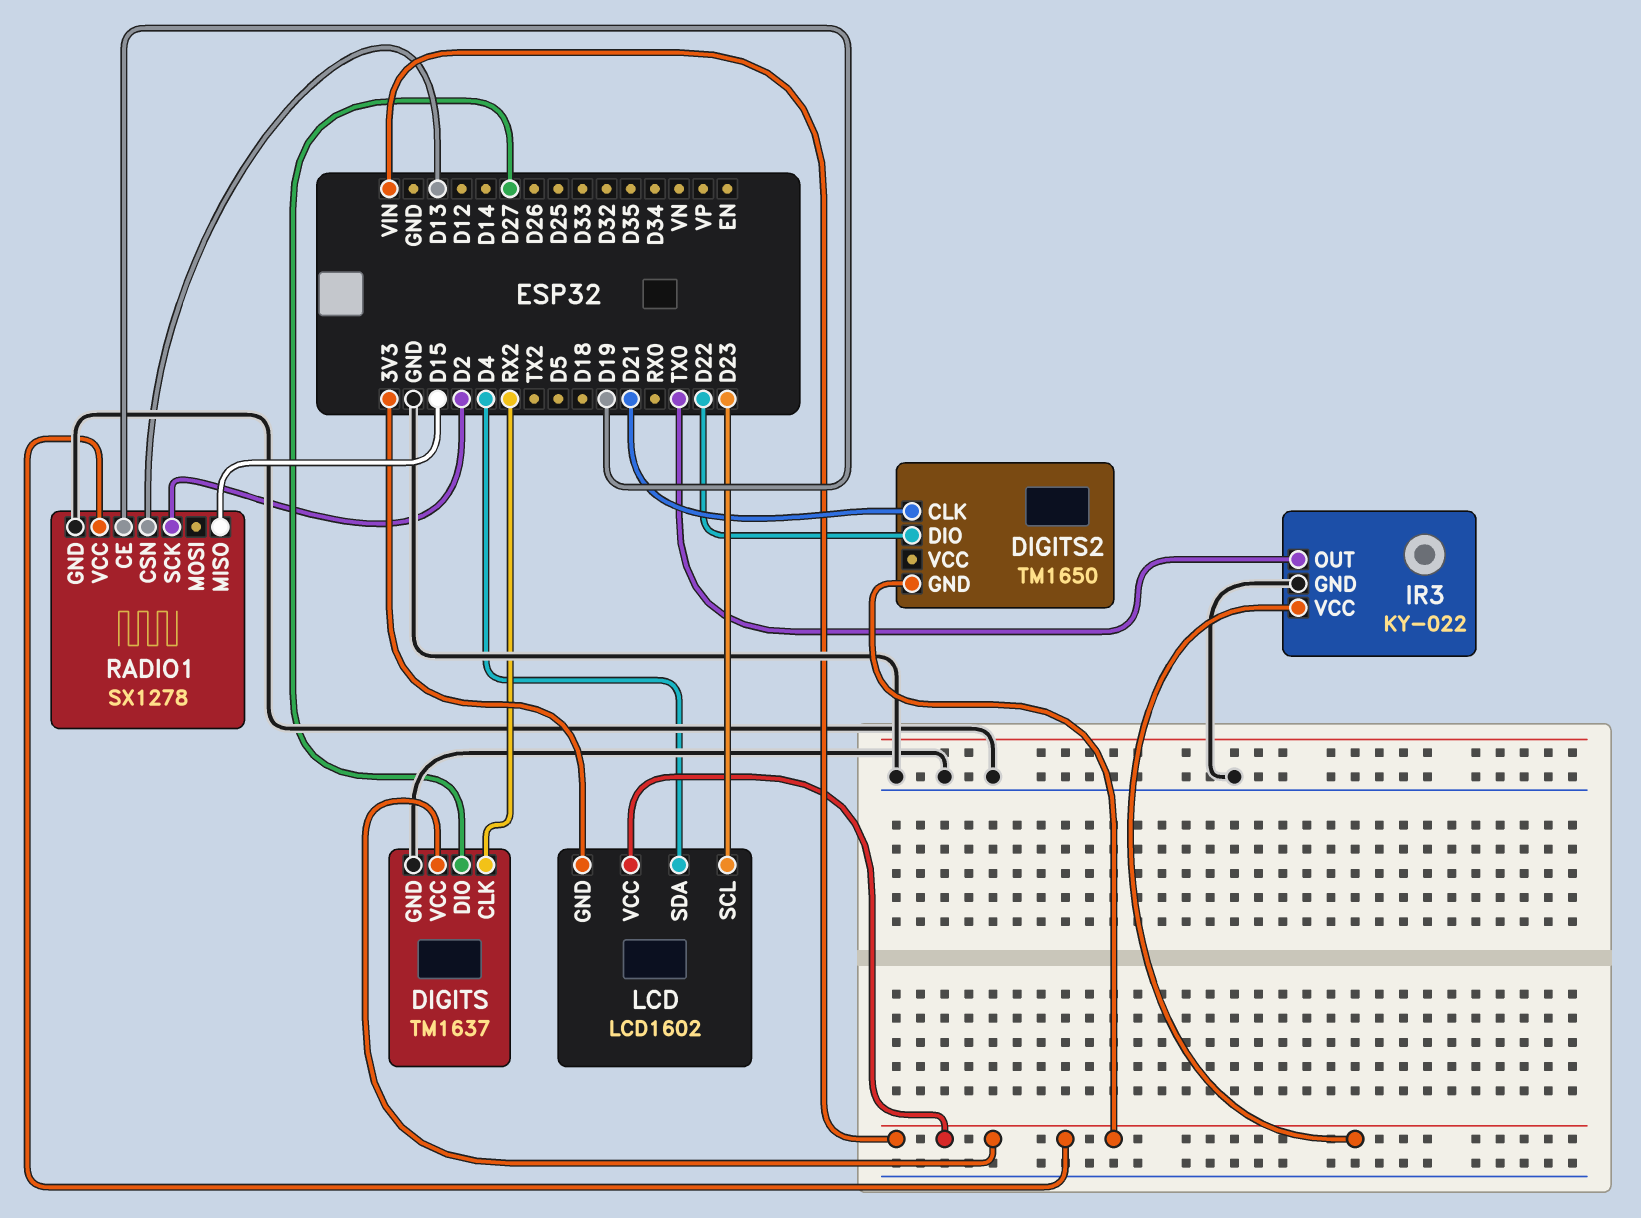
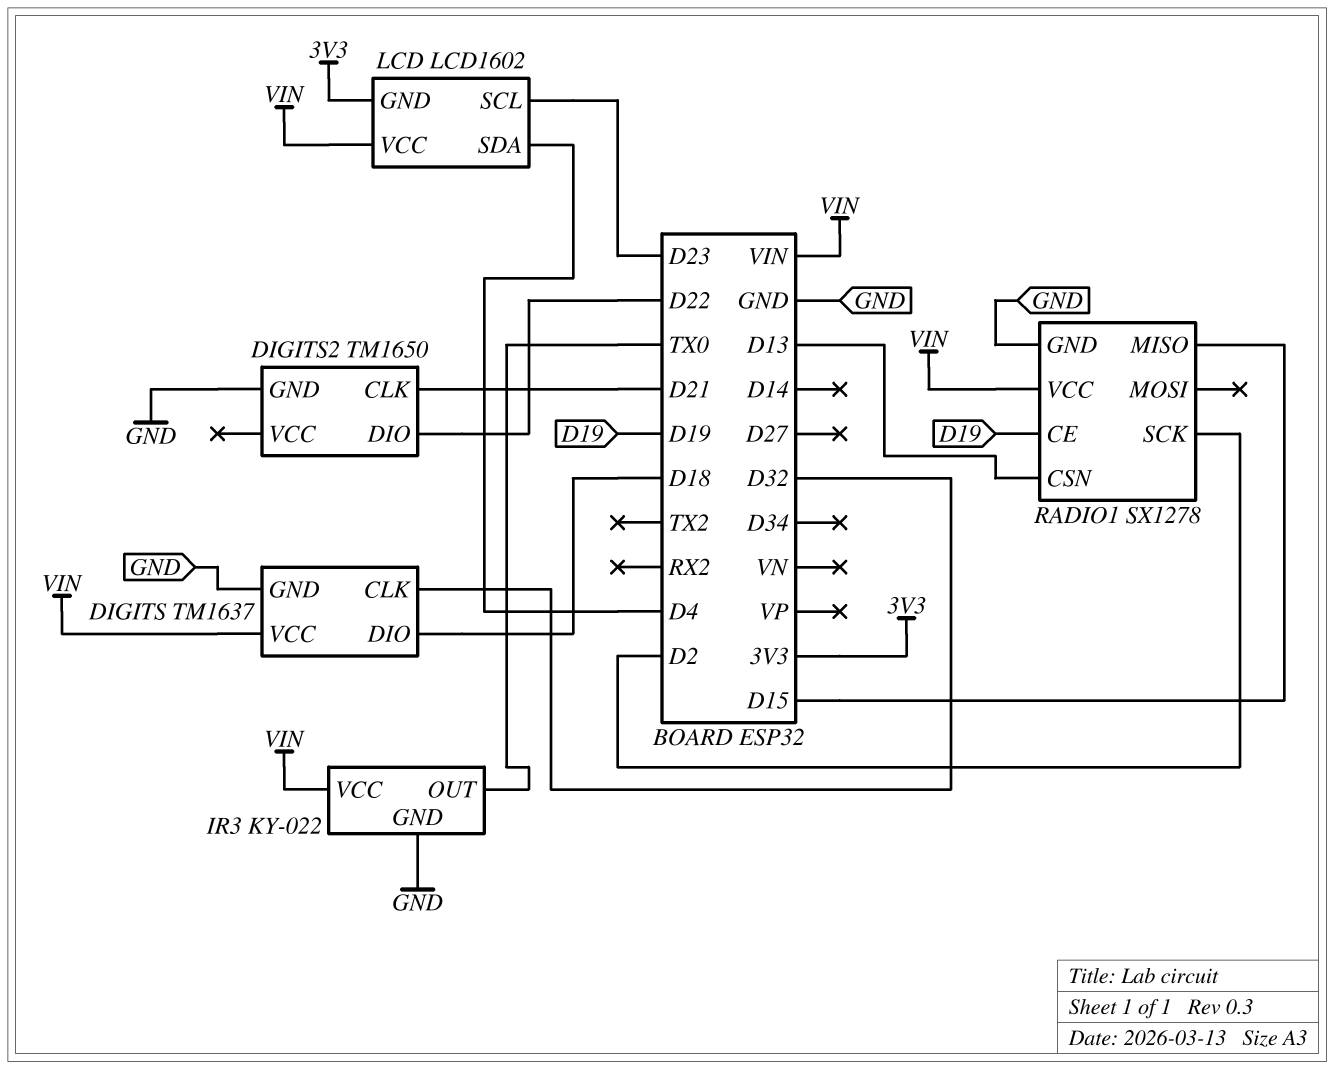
DIGITS pin CLK: RX2 -> D32
DIGITS pin DIO: D27 -> D18
DIGITS2 pin GND: VIN -> GND

